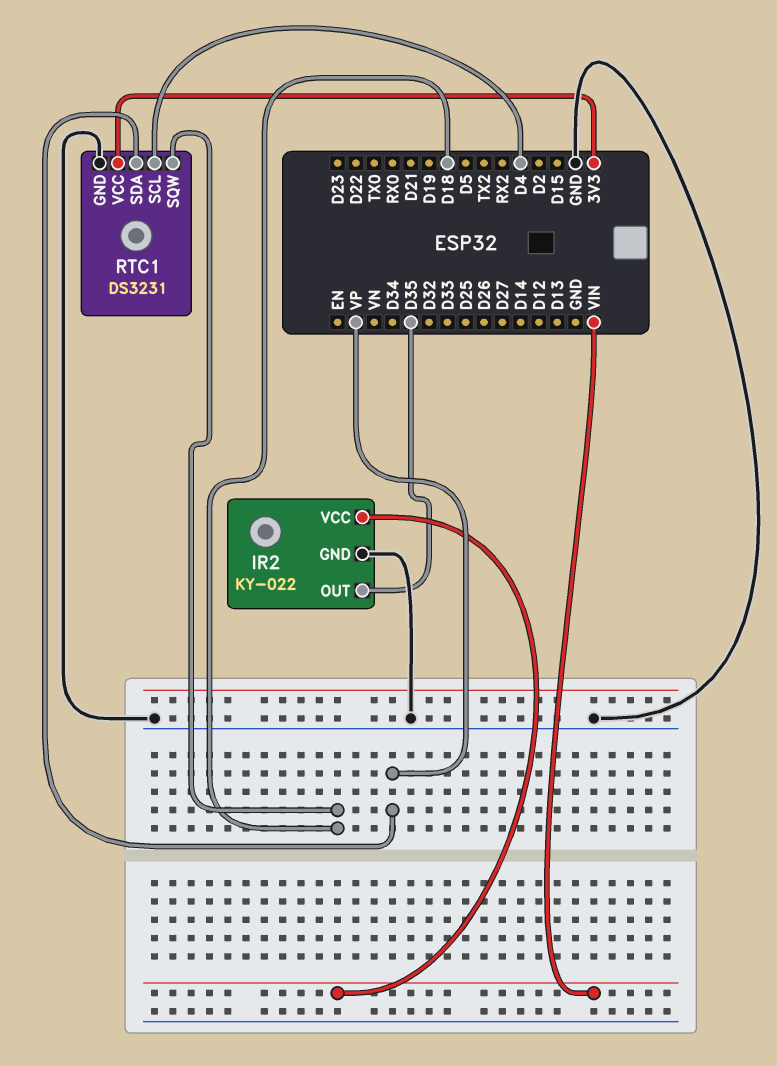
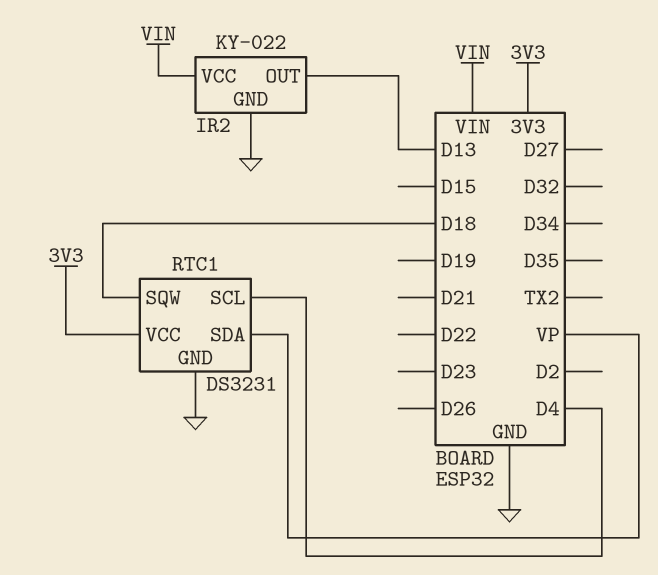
IR2 pin OUT: D35 -> D13

